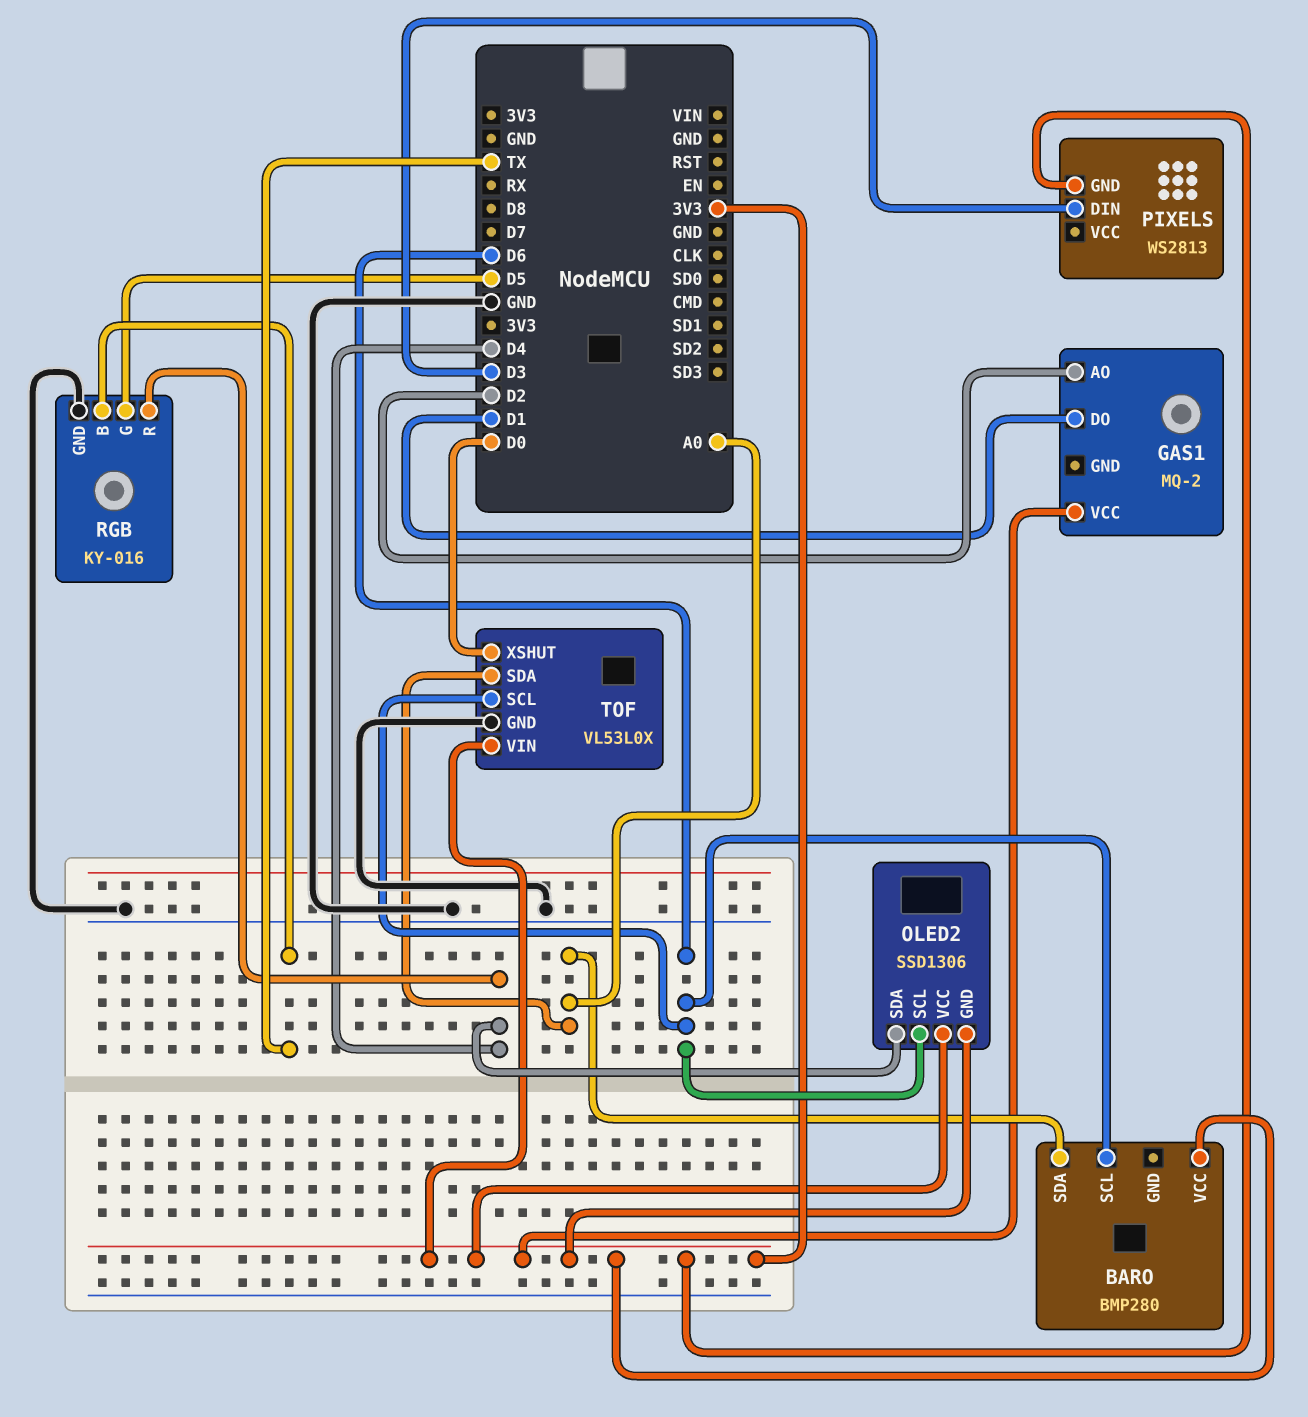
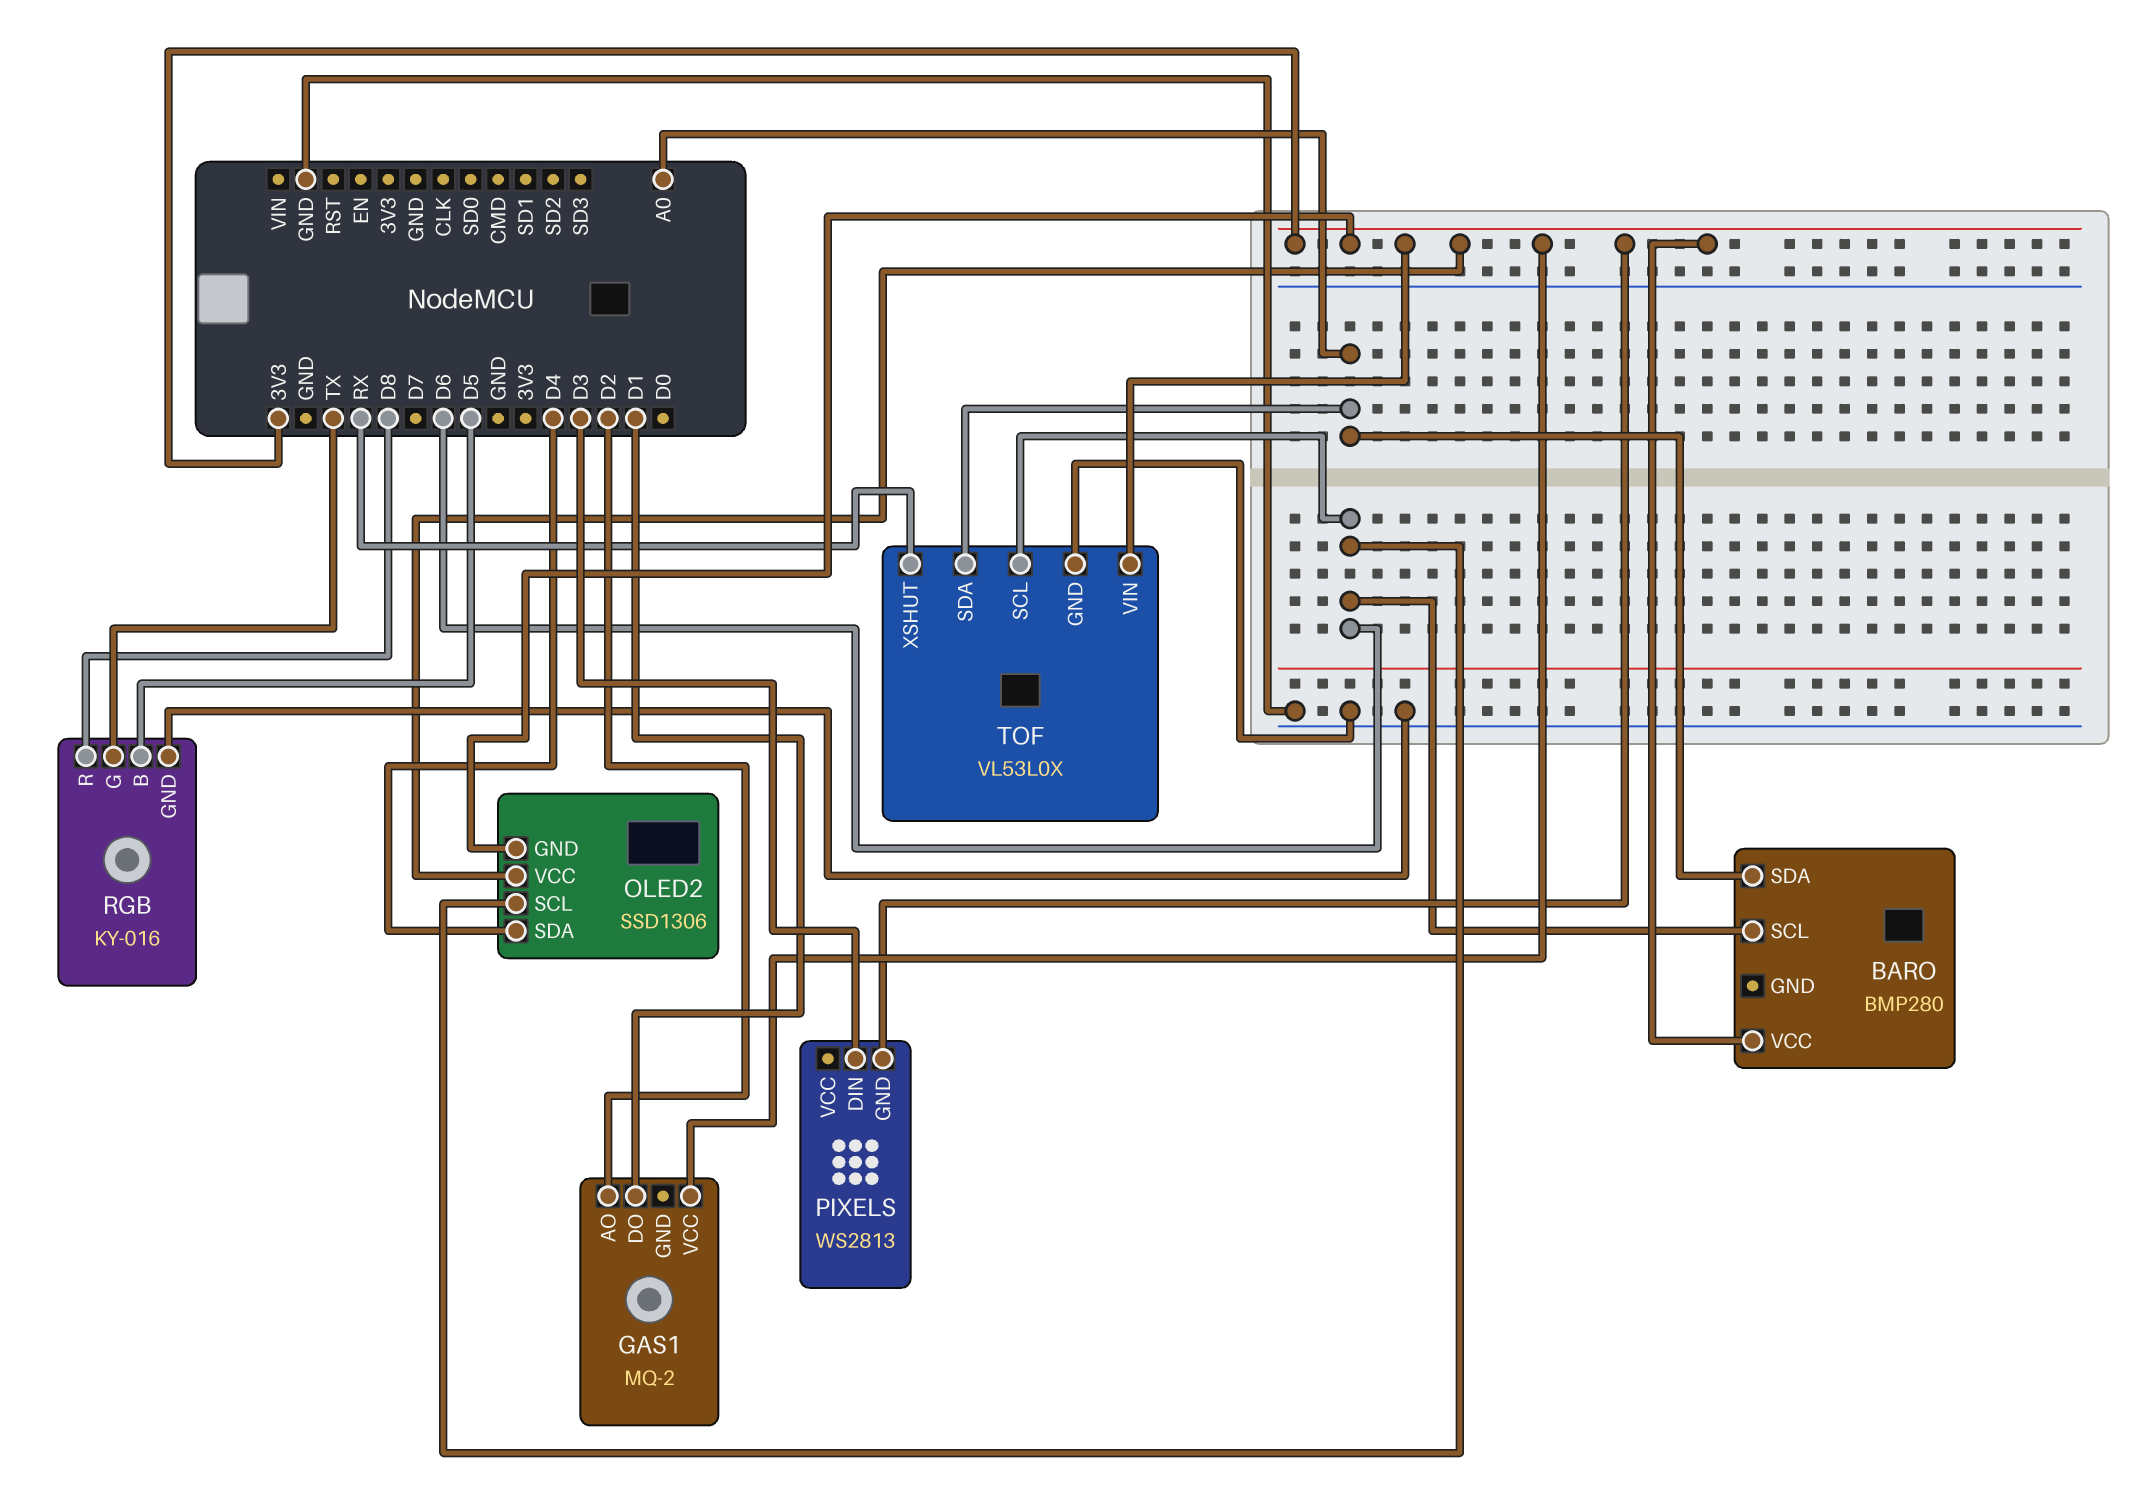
RGB pin B: TX -> D5
RGB pin G: D5 -> TX
RGB pin R: D4 -> D8
TOF pin XSHUT: D0 -> RX

